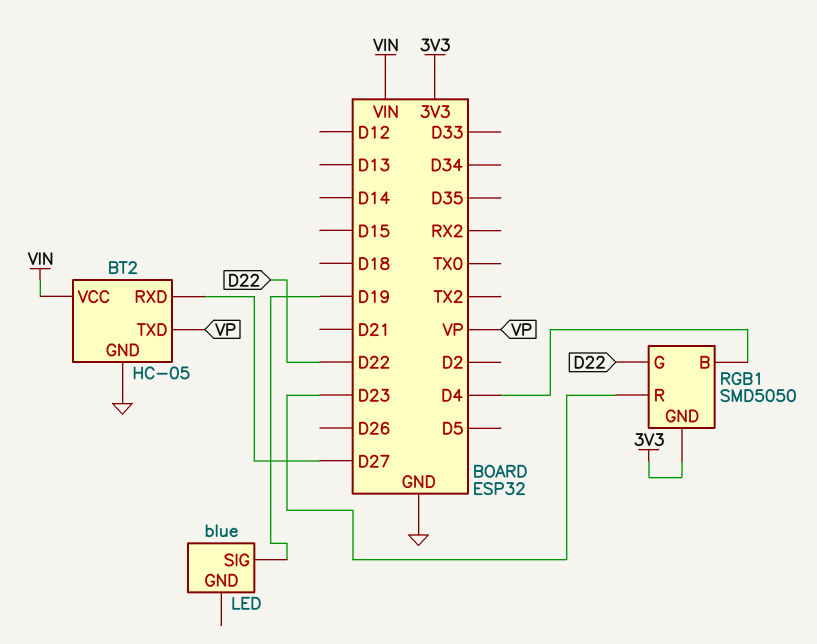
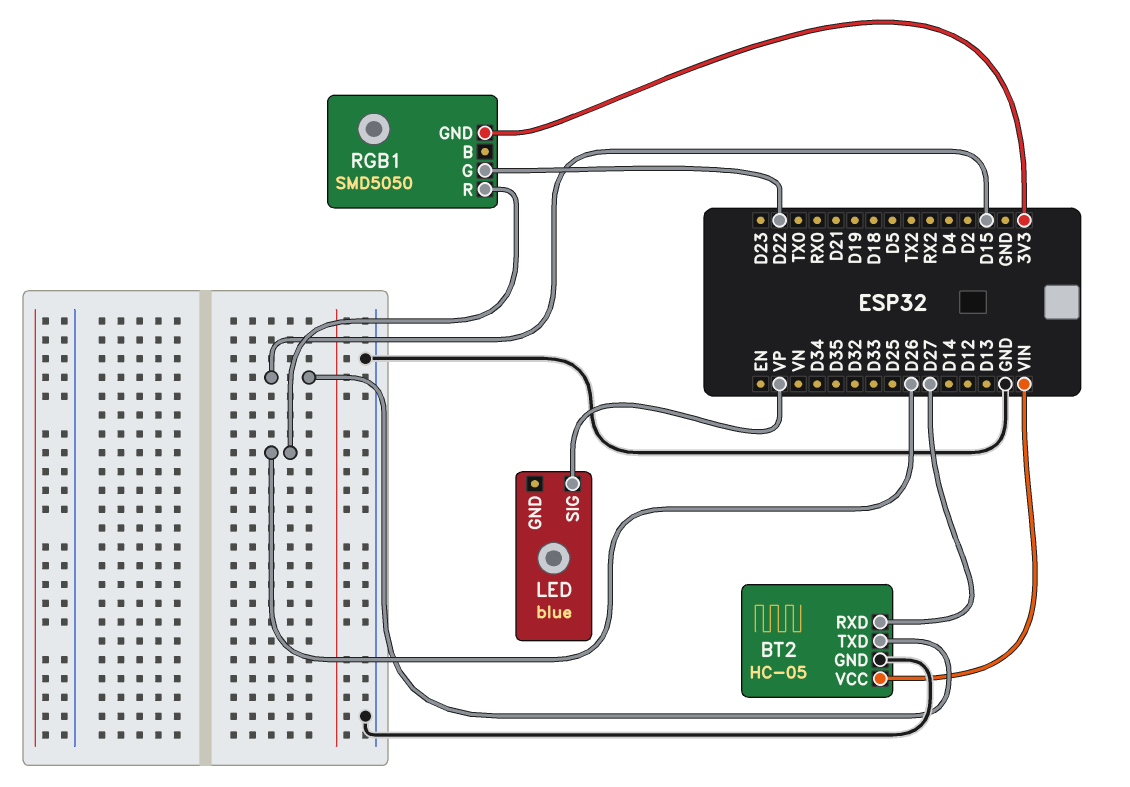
BT2 pin TXD: VP -> D15
LED pin SIG: D19 -> VP
RGB1 pin B: D4 -> none
RGB1 pin R: D23 -> D26

